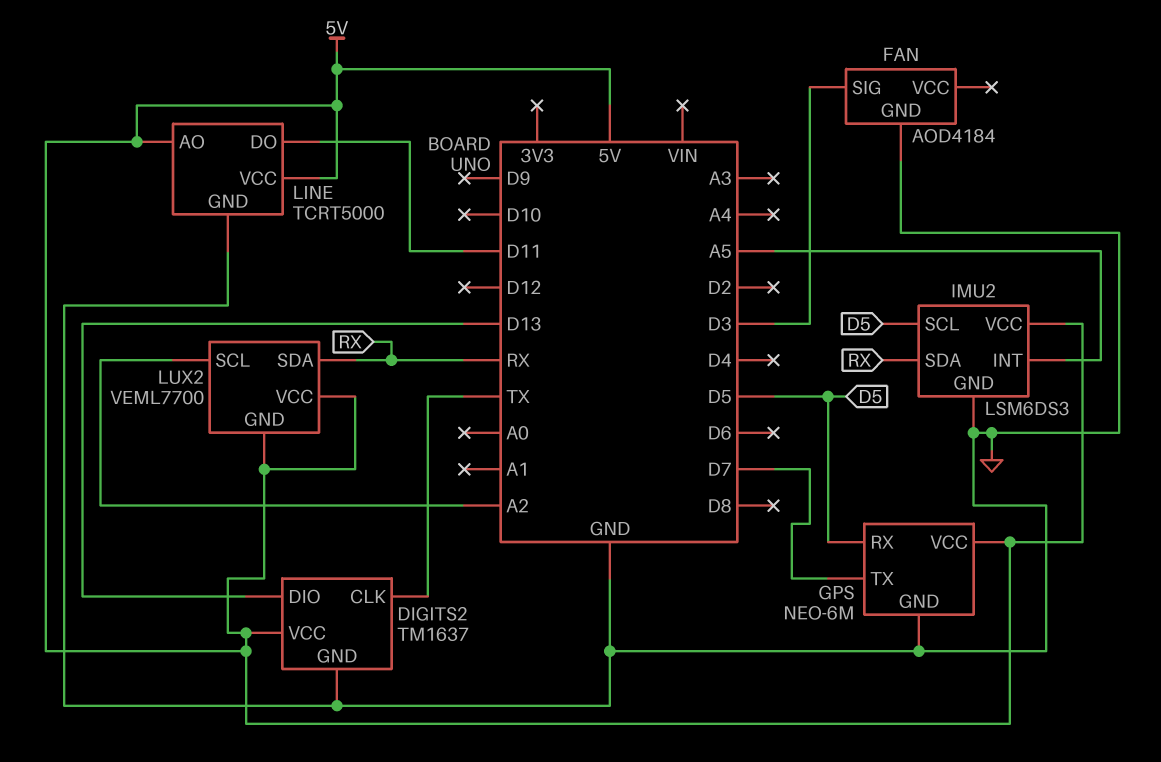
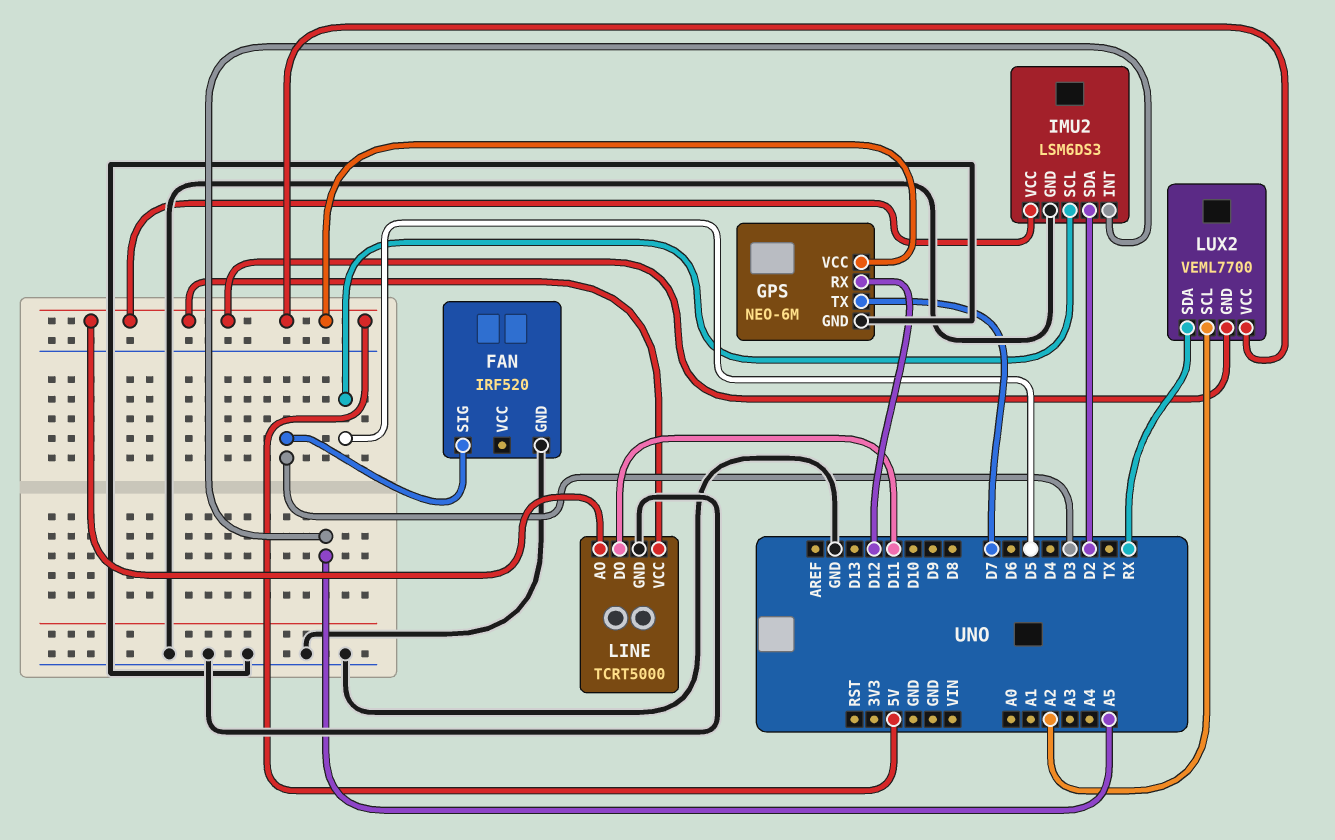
DIGITS2: TM1637 -> none
DIGITS2 pin CLK: TX -> none
DIGITS2 pin DIO: D13 -> none
DIGITS2 pin GND: GND -> none
DIGITS2 pin VCC: 5V -> none
FAN: AOD4184 -> IRF520
GPS pin RX: D5 -> D12
IMU2 pin SDA: RX -> D2

